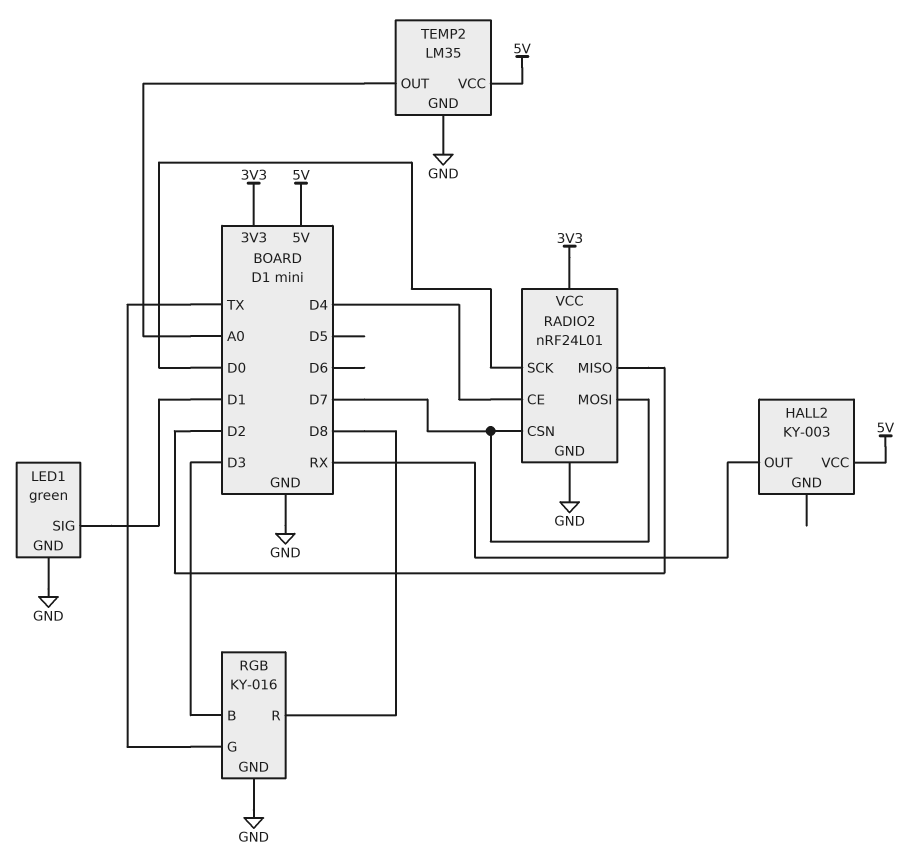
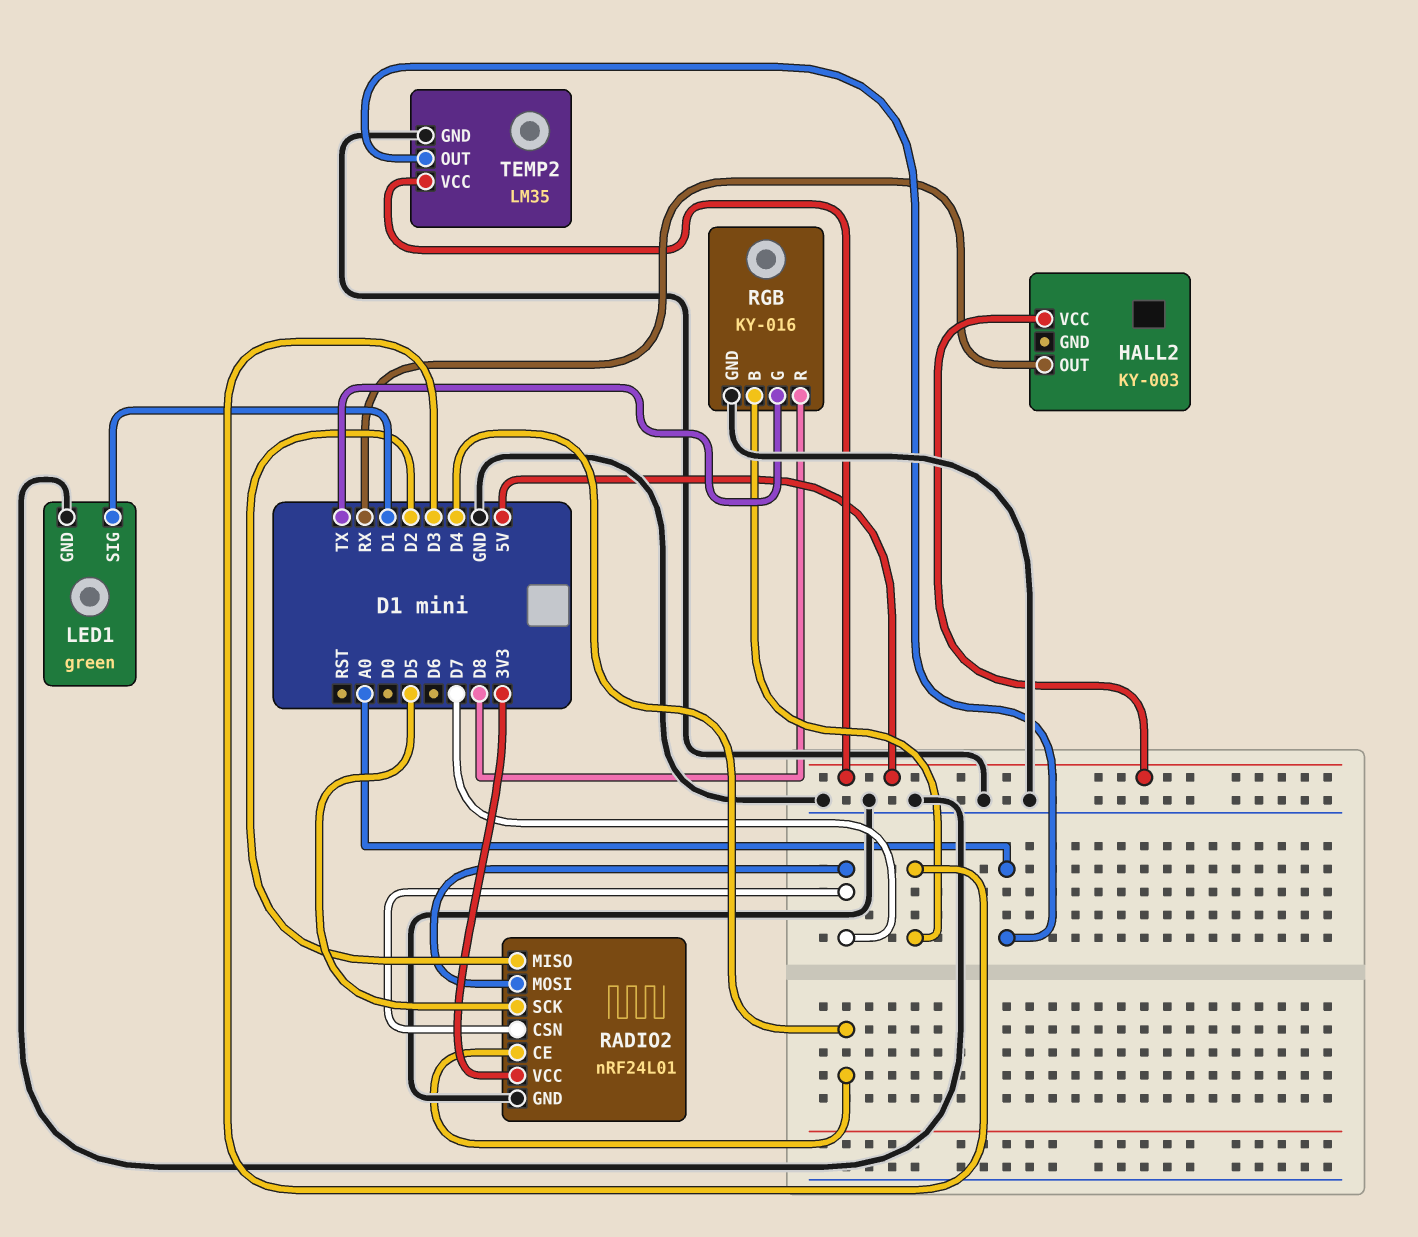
RADIO2 pin SCK: D0 -> D5

